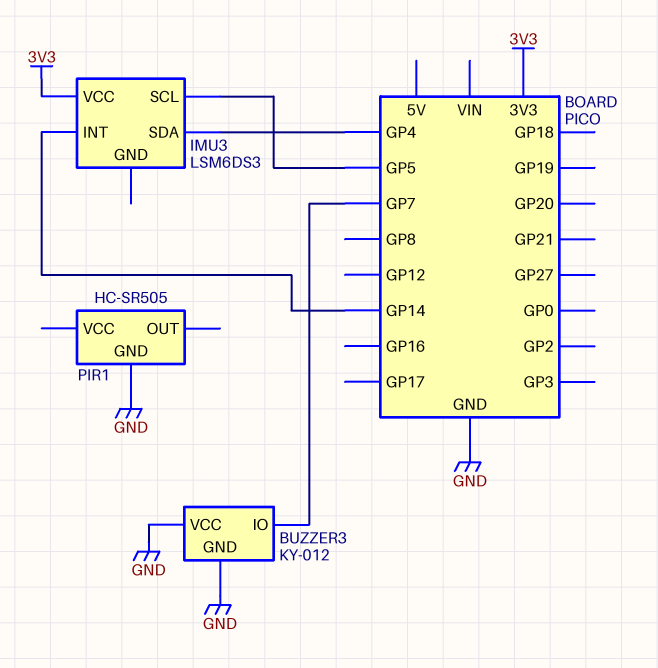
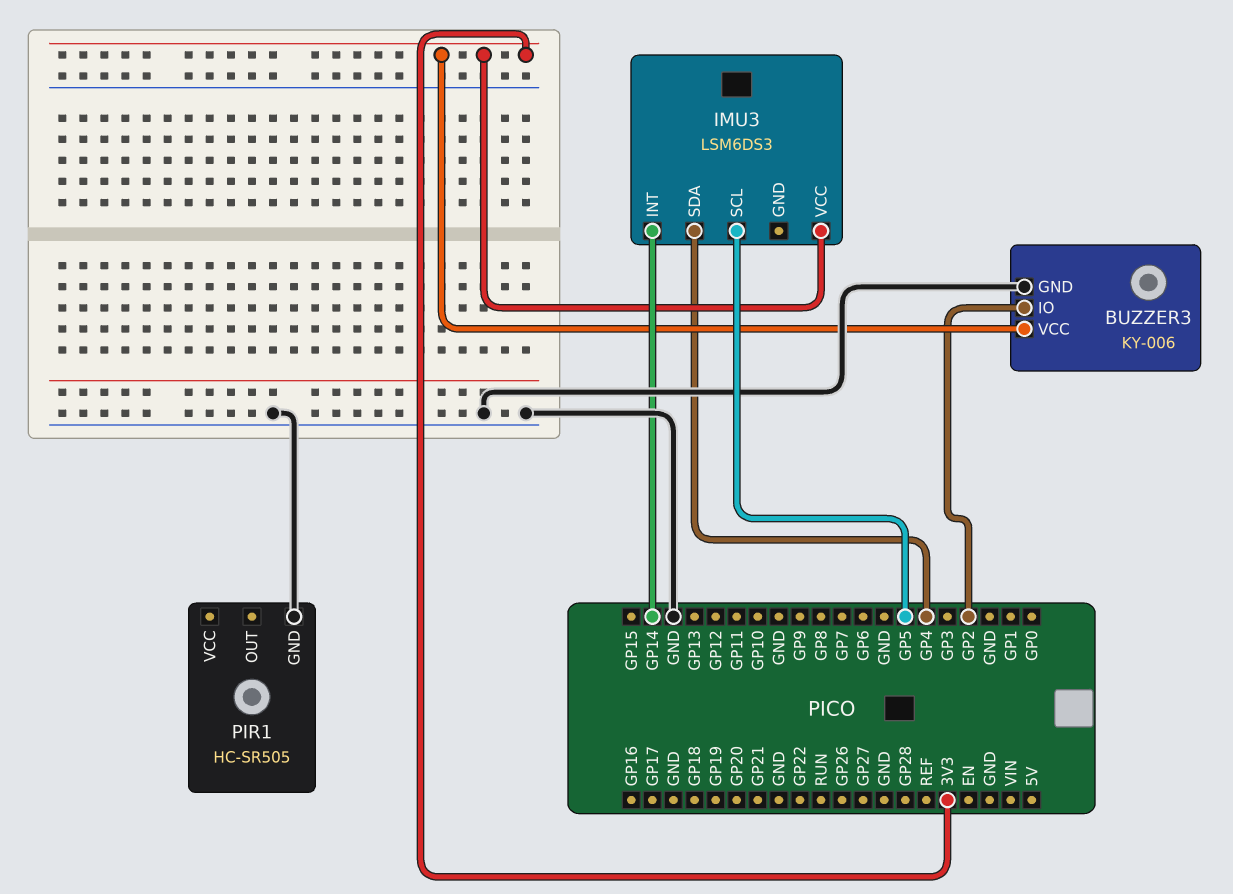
BUZZER3: KY-012 -> KY-006
BUZZER3 pin IO: GP7 -> GP2
BUZZER3 pin VCC: GND -> 3V3

